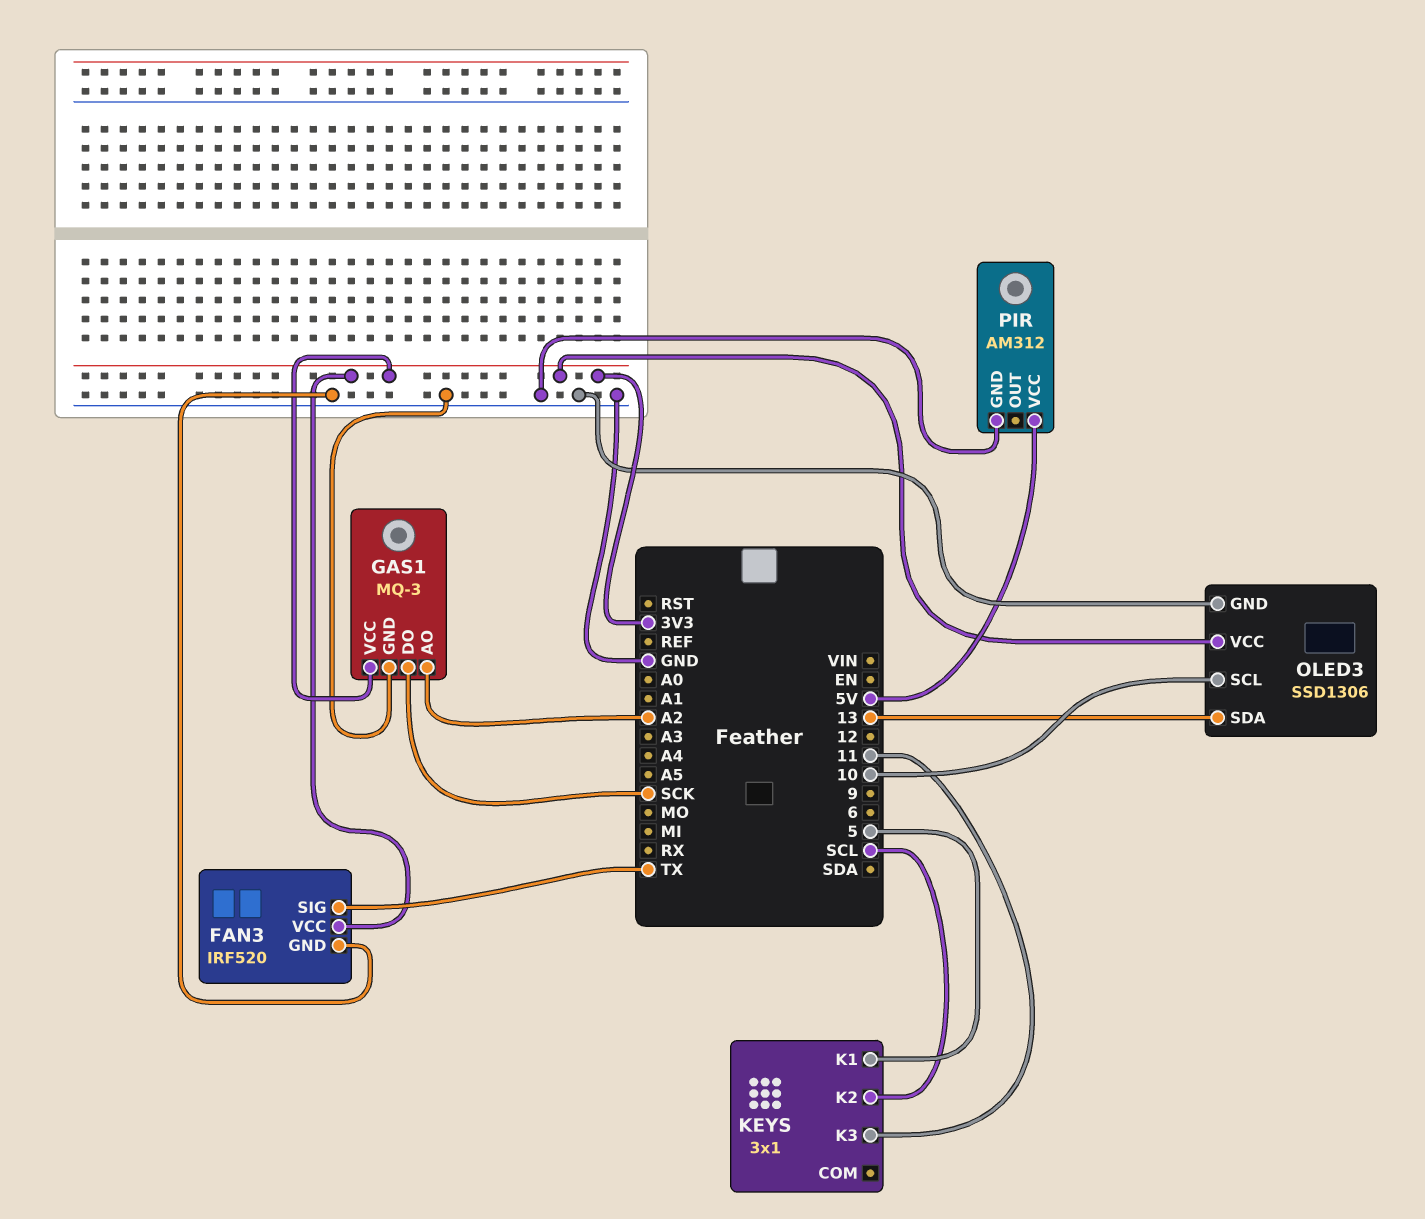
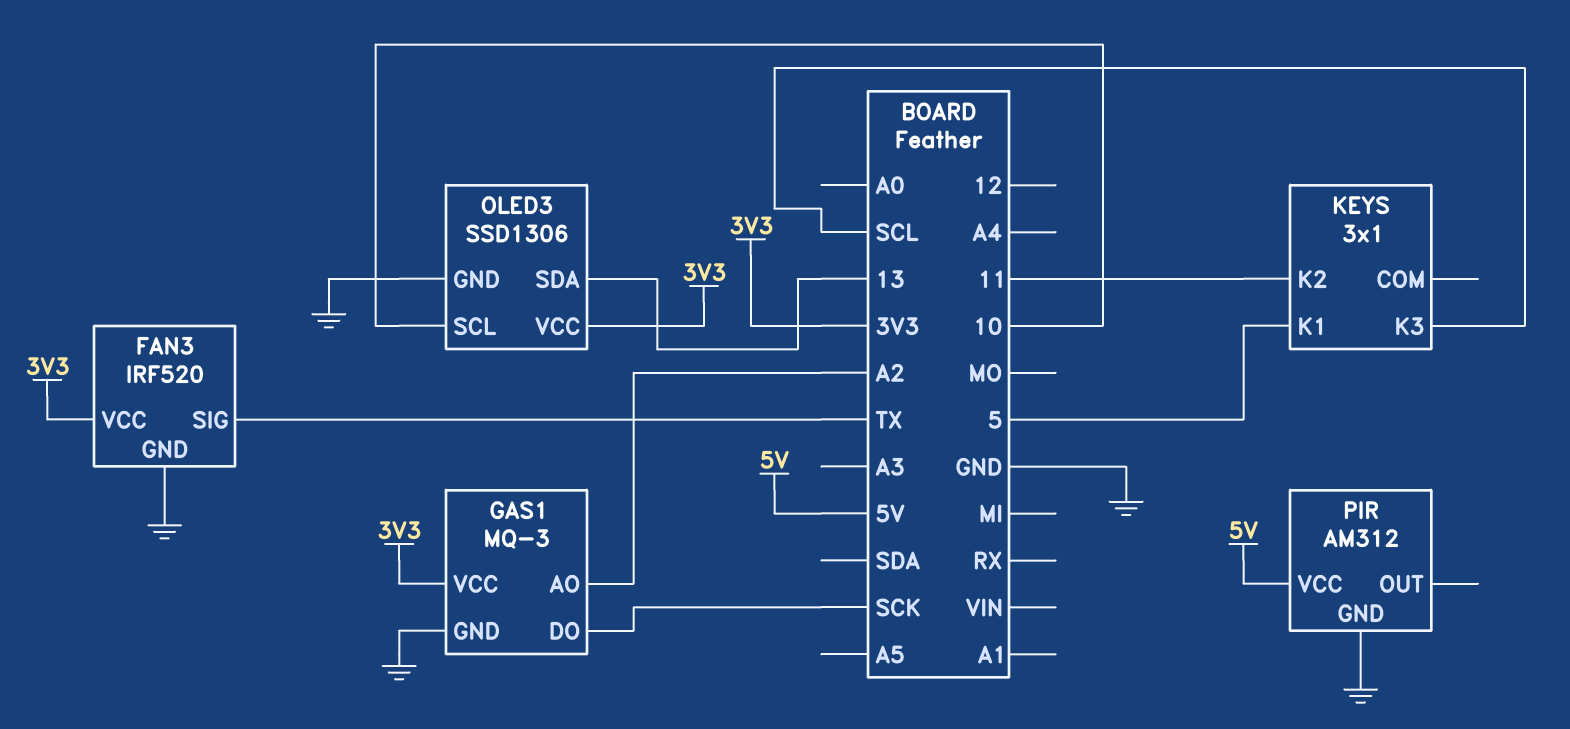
KEYS pin K2: SCL -> 11
KEYS pin K3: 11 -> SCL

